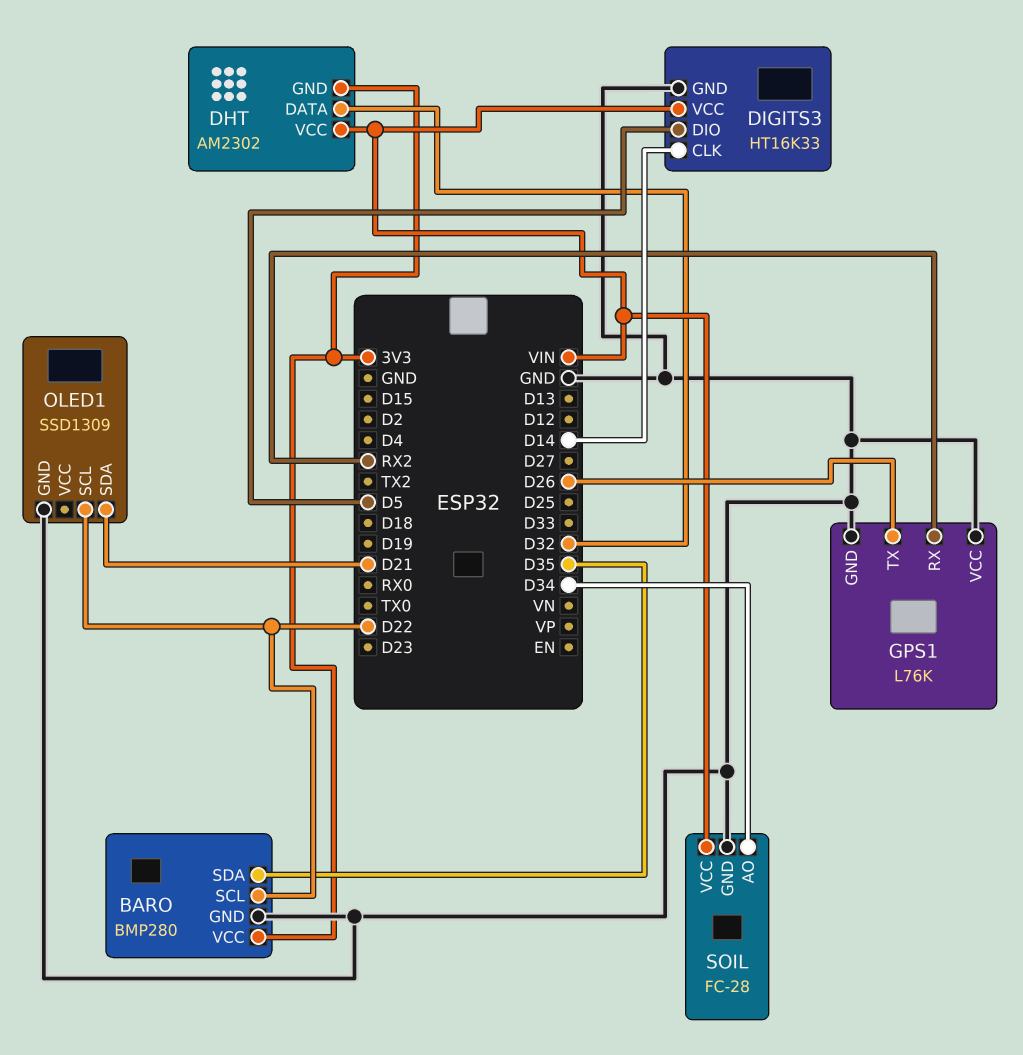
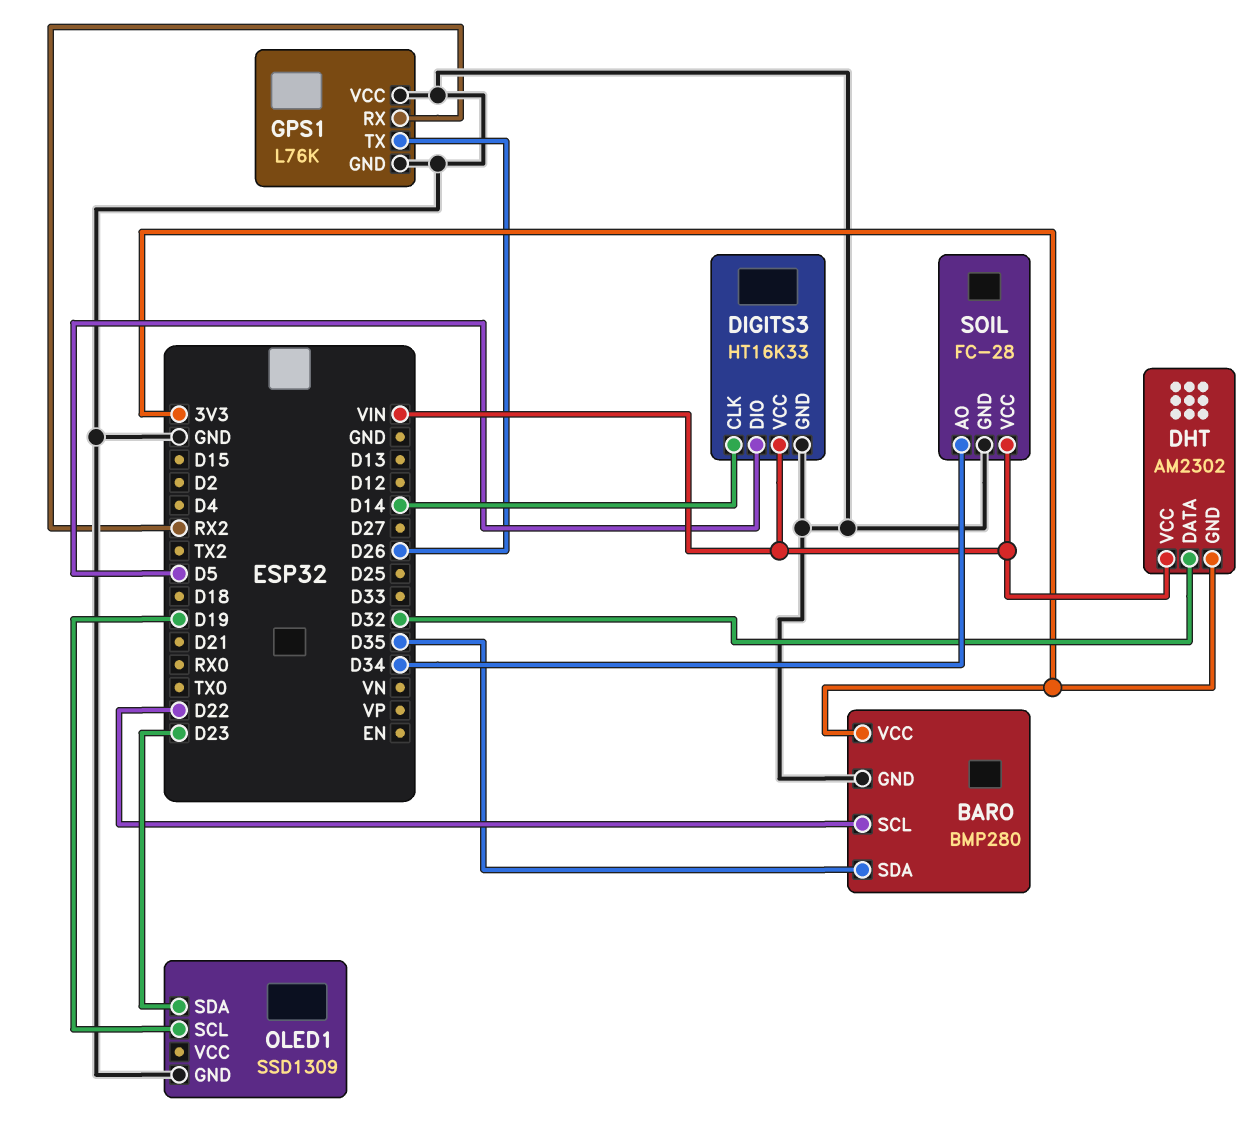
OLED1 pin SCL: D22 -> D19
OLED1 pin SDA: D21 -> D23

